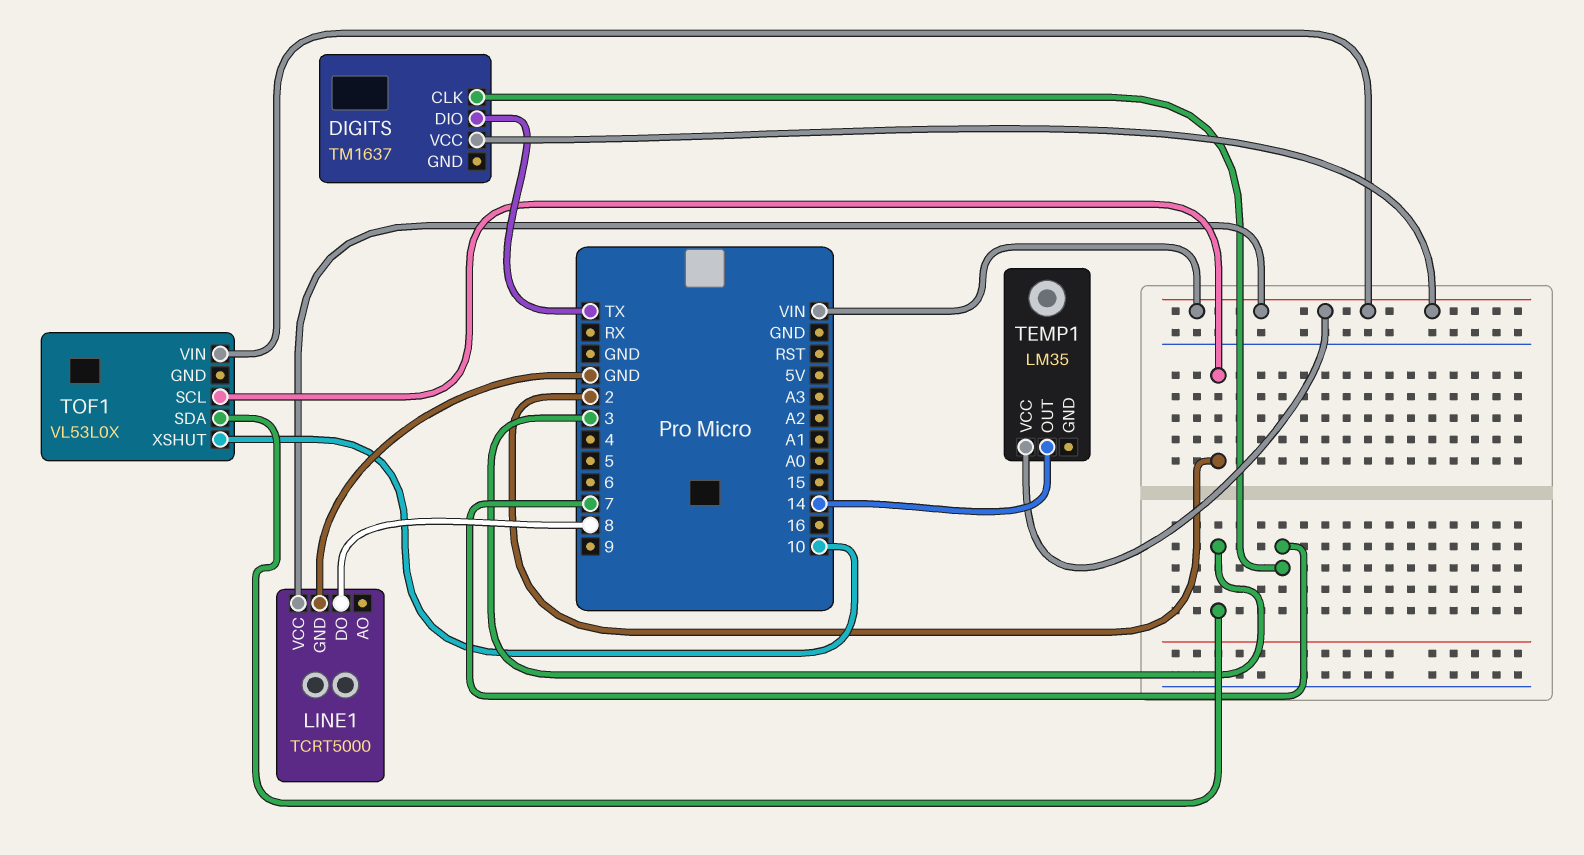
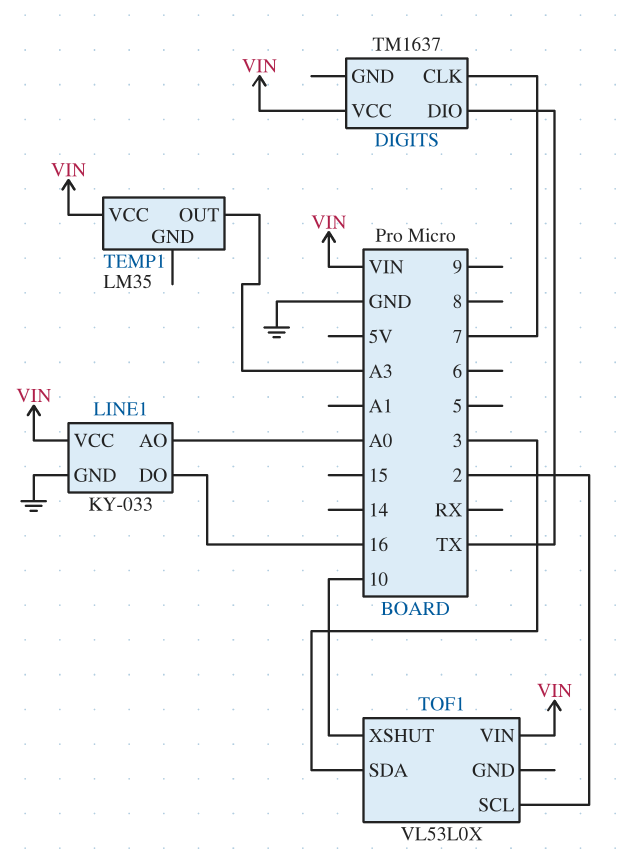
LINE1: TCRT5000 -> KY-033
LINE1 pin AO: none -> A0
LINE1 pin DO: 8 -> 16
TEMP1 pin OUT: 14 -> A3

